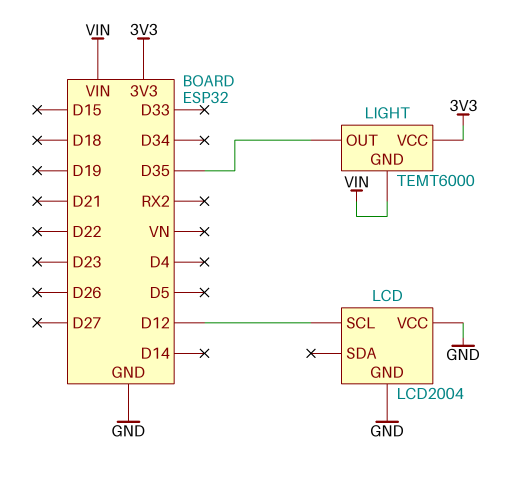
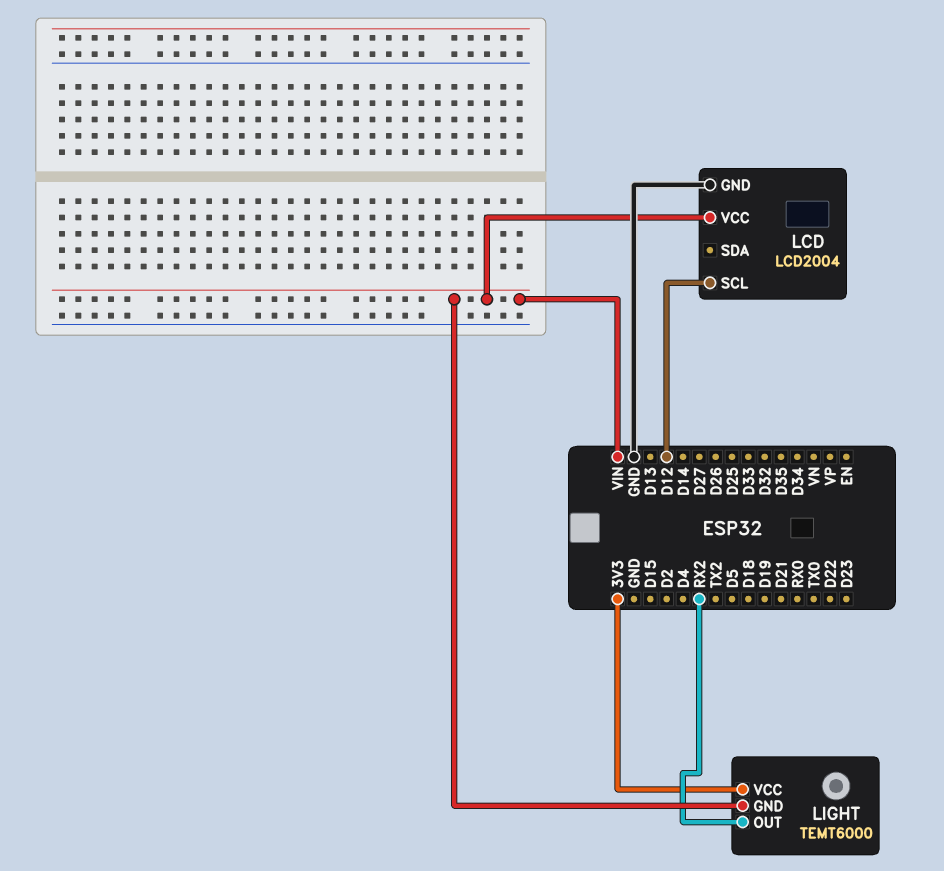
LCD pin VCC: GND -> VIN
LIGHT pin OUT: D35 -> RX2

